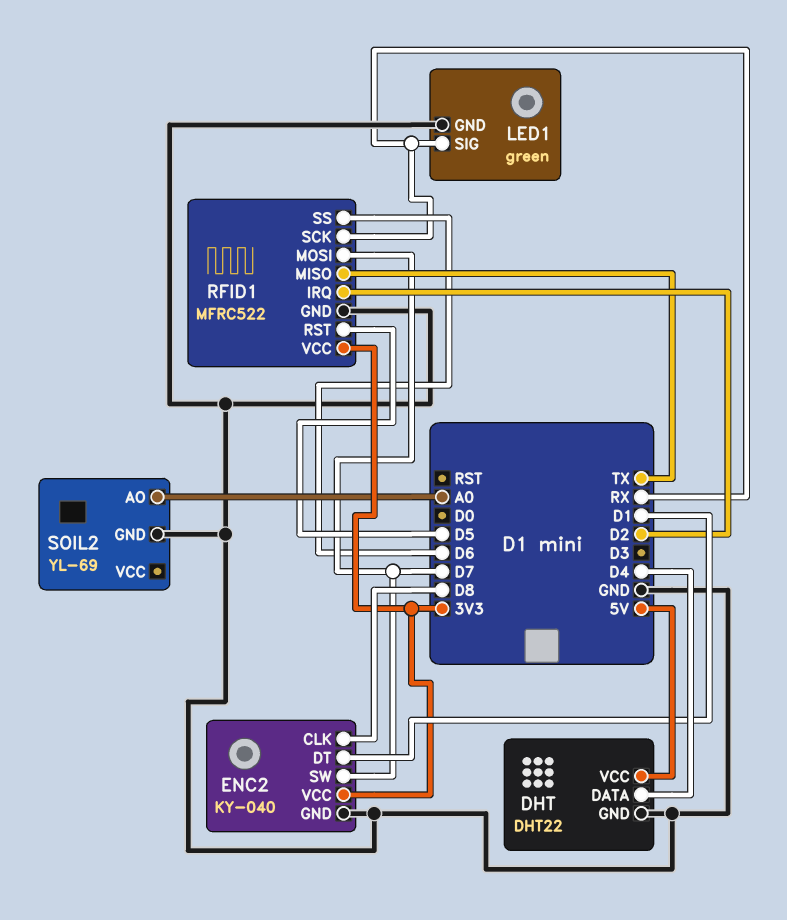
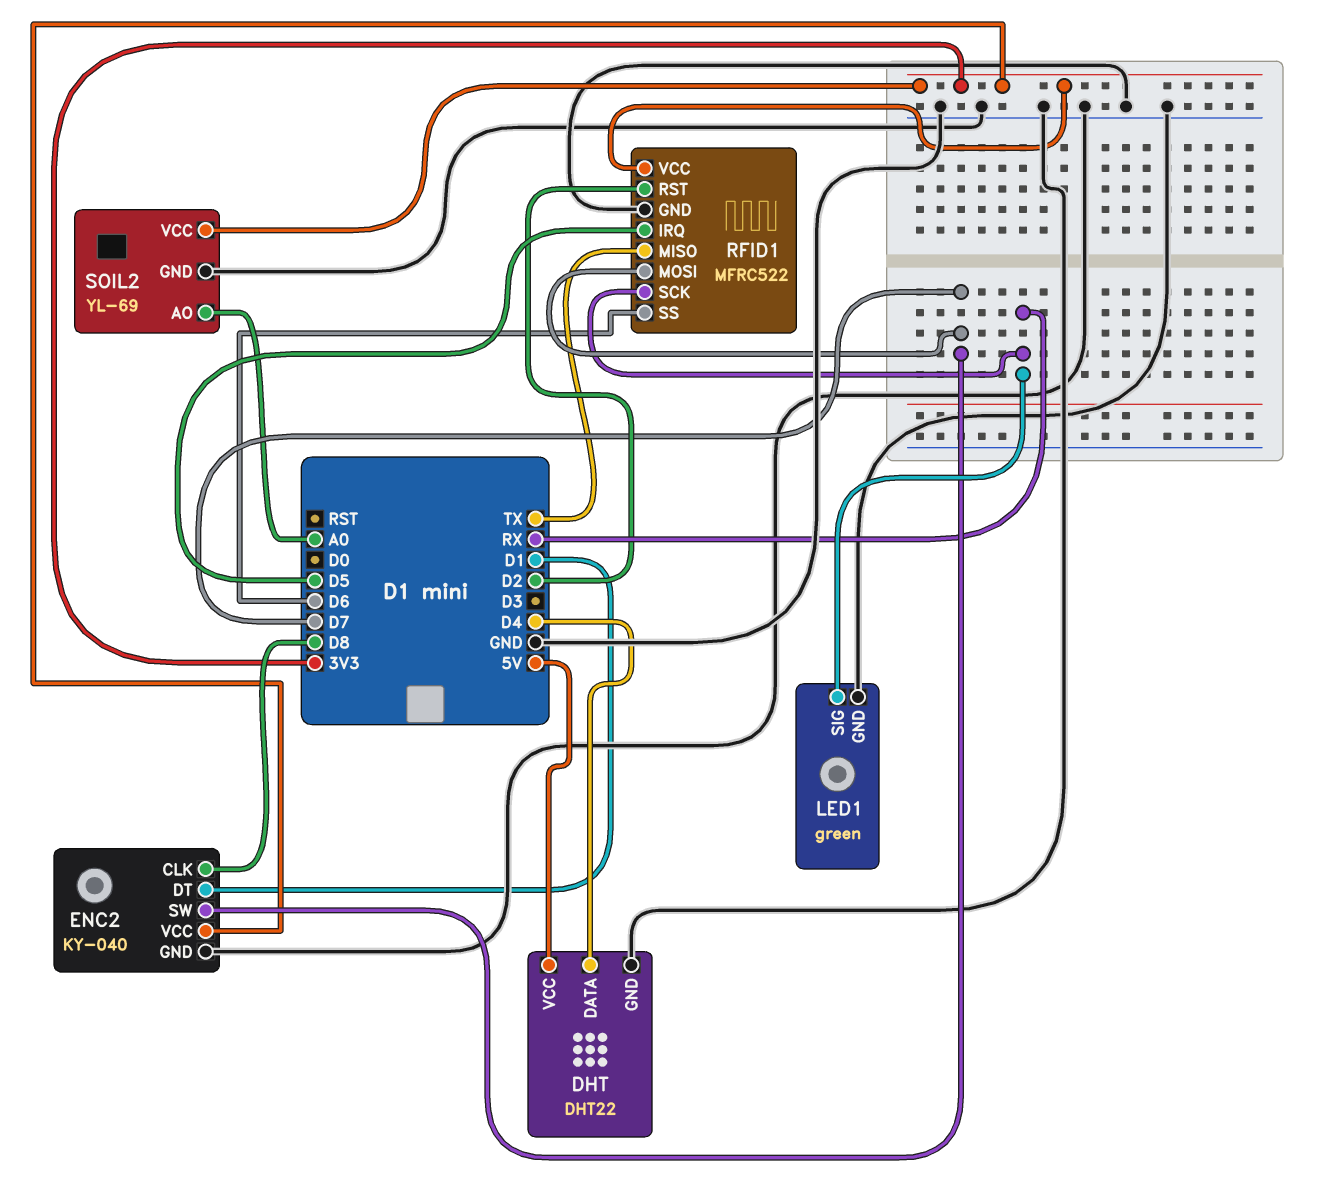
RFID1 pin IRQ: D2 -> D5
RFID1 pin RST: D5 -> D2
SOIL2 pin VCC: none -> 3V3

